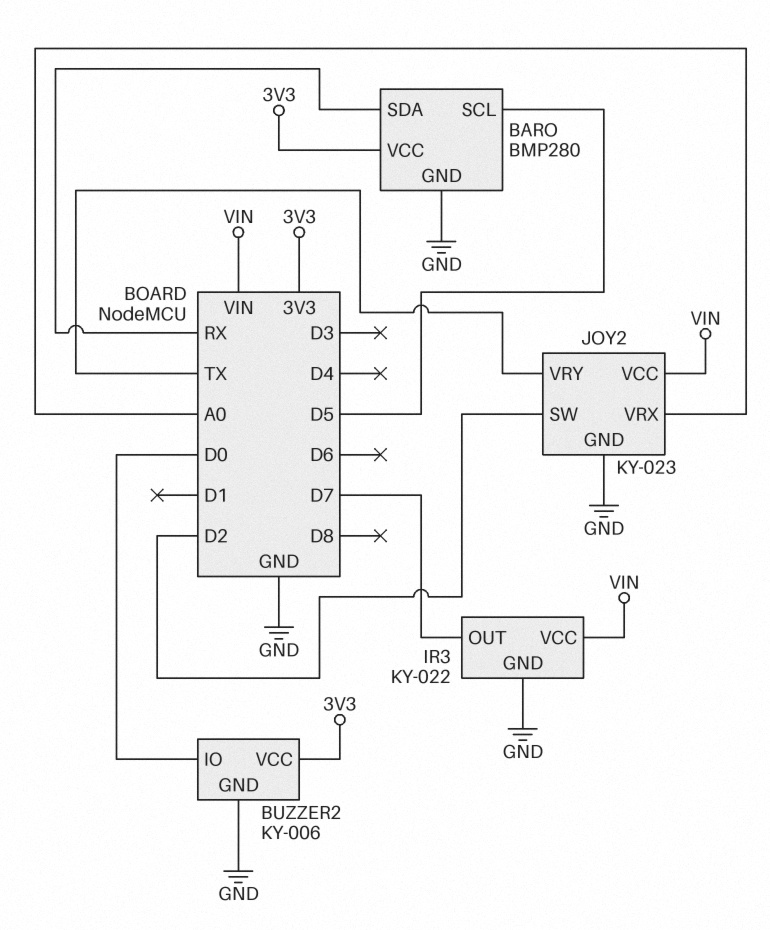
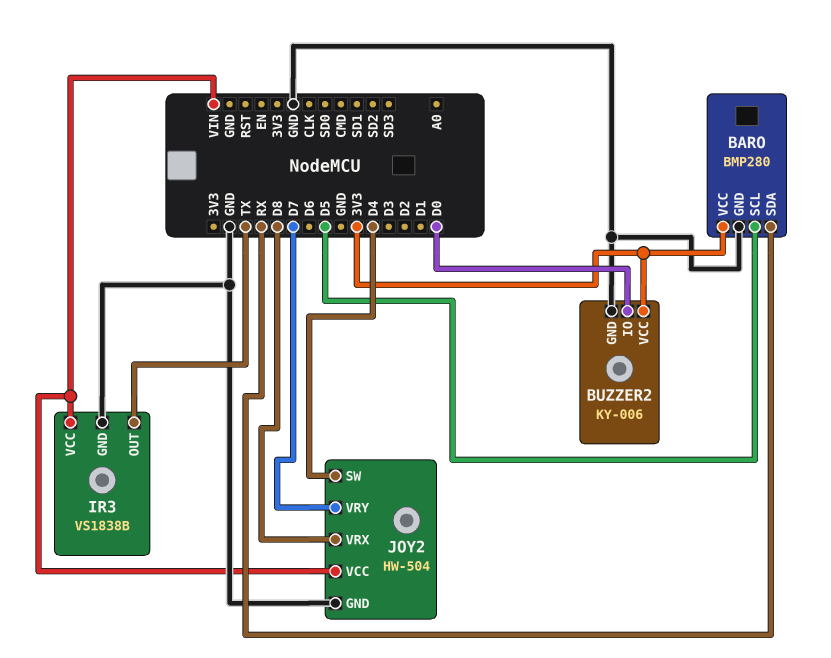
IR3: KY-022 -> VS1838B
IR3 pin OUT: D7 -> TX
JOY2: KY-023 -> HW-504
JOY2 pin SW: D2 -> D4
JOY2 pin VRX: A0 -> D8
JOY2 pin VRY: TX -> D7

